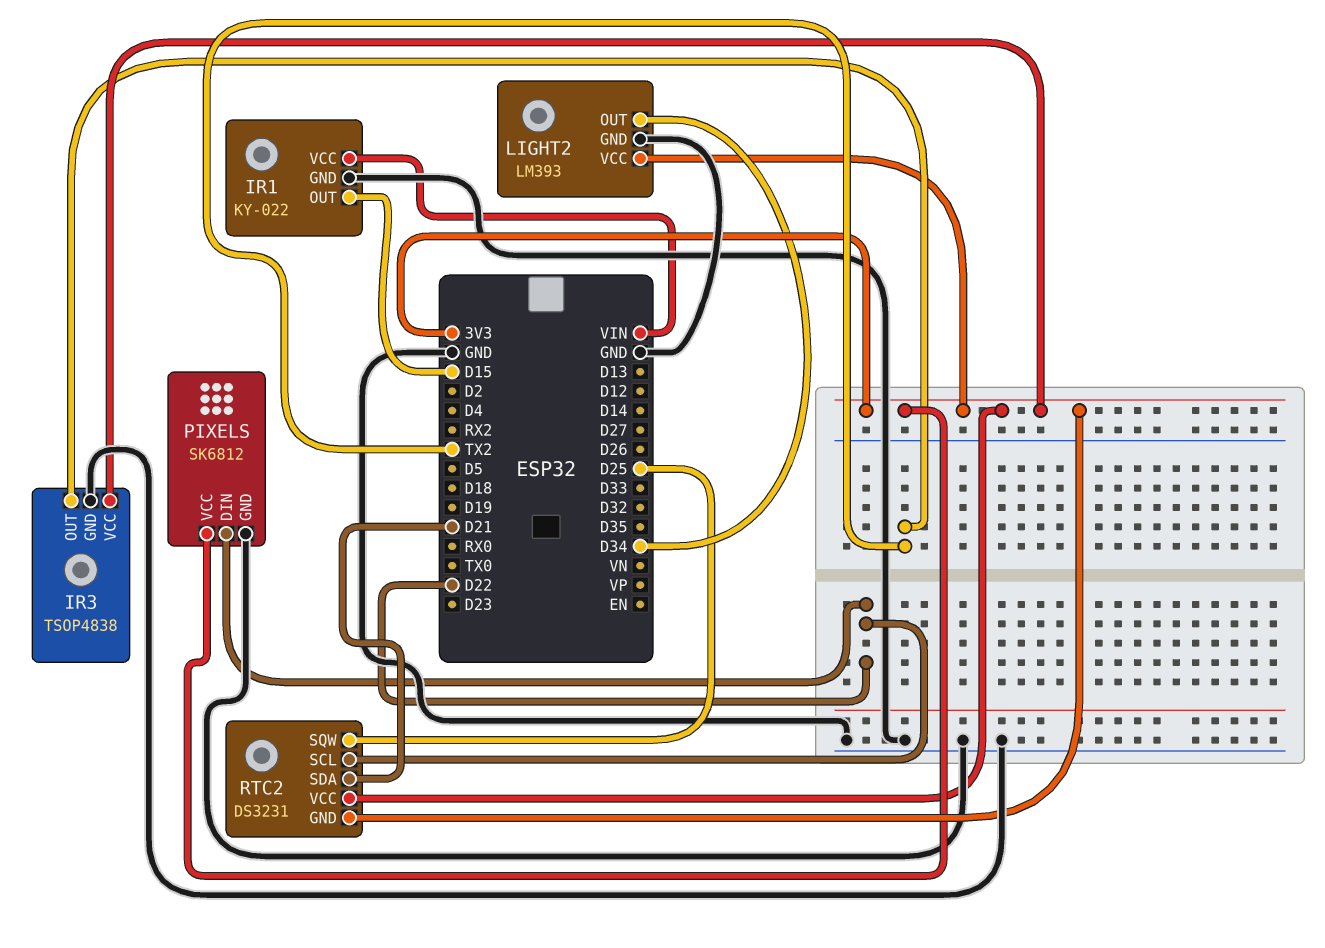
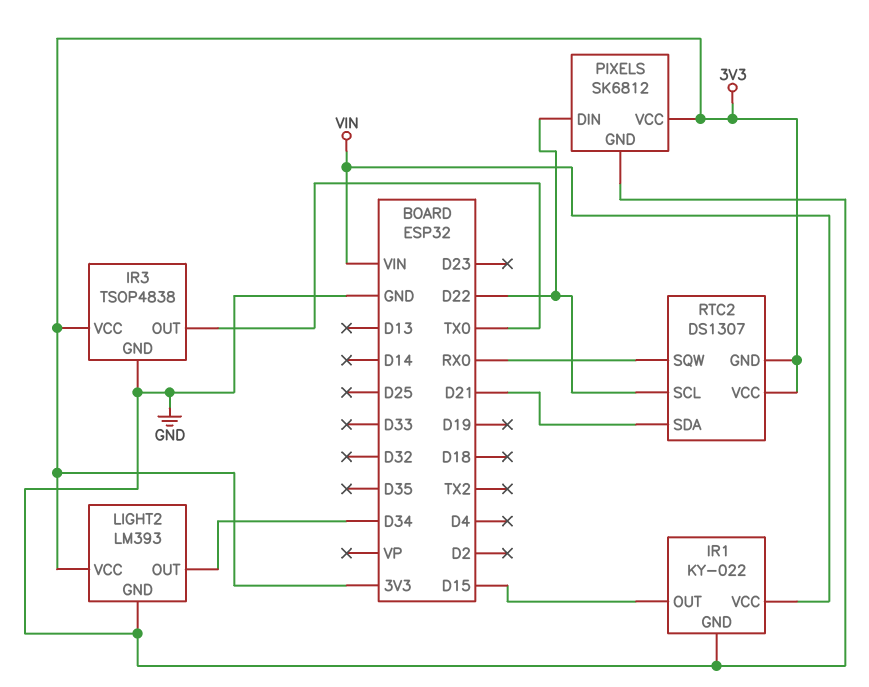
IR3 pin OUT: TX2 -> TX0
RTC2: DS3231 -> DS1307
RTC2 pin SQW: D25 -> RX0

